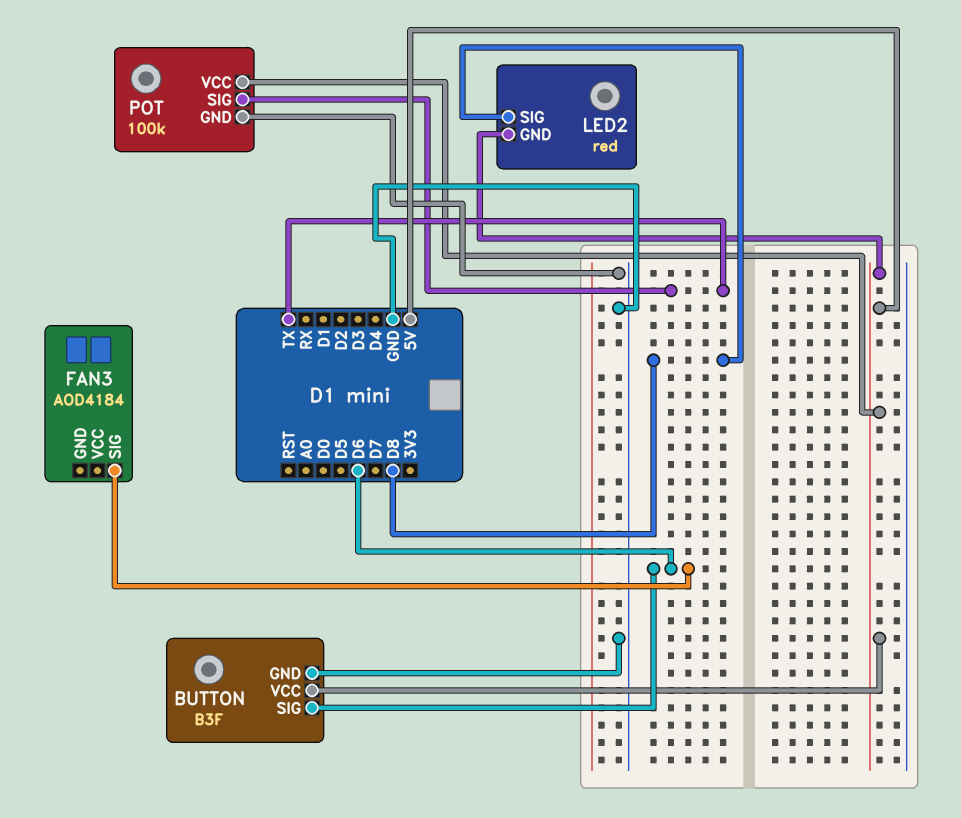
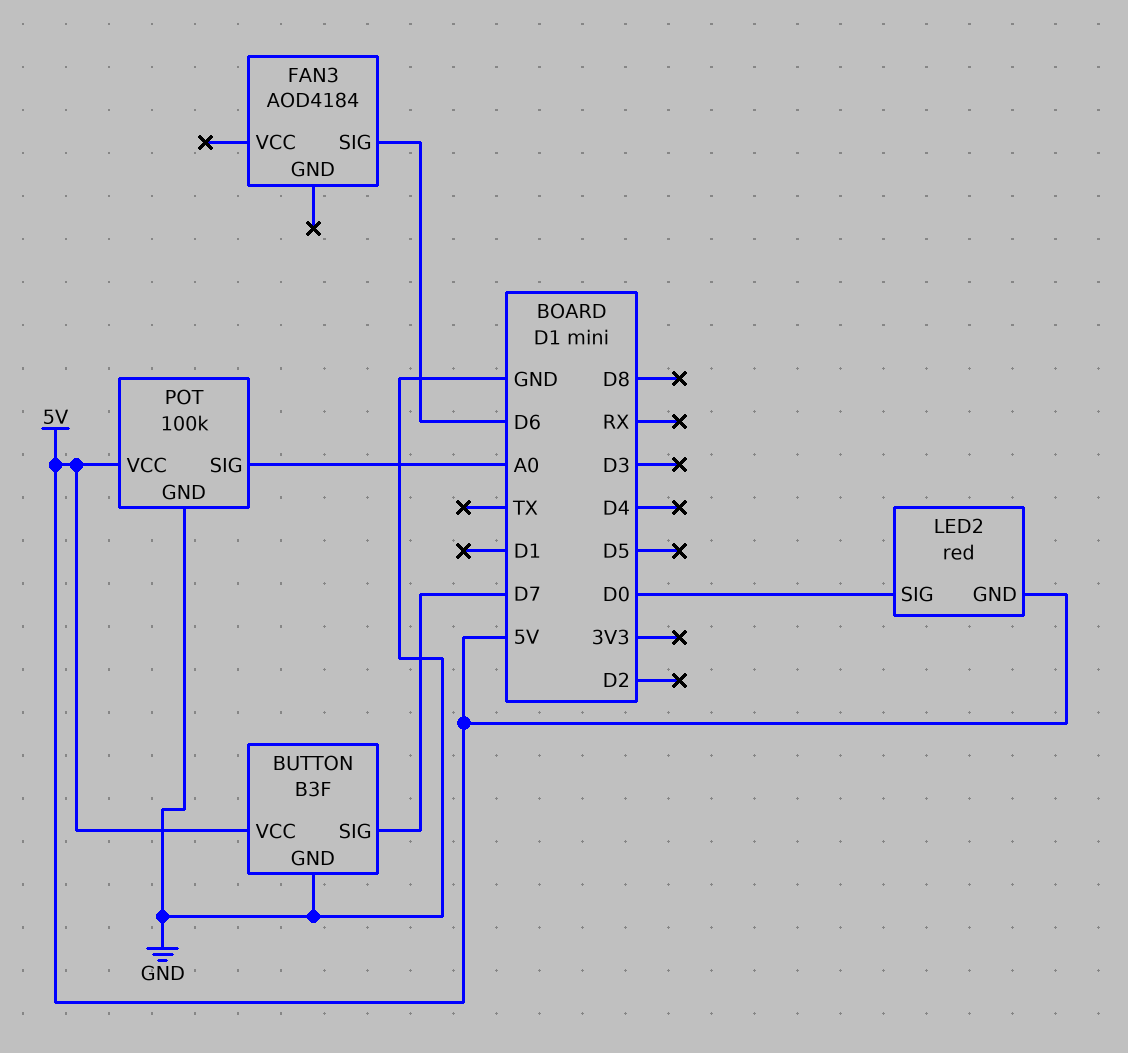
BUTTON pin SIG: D6 -> D7
LED2 pin SIG: D8 -> D0
POT pin SIG: TX -> A0

